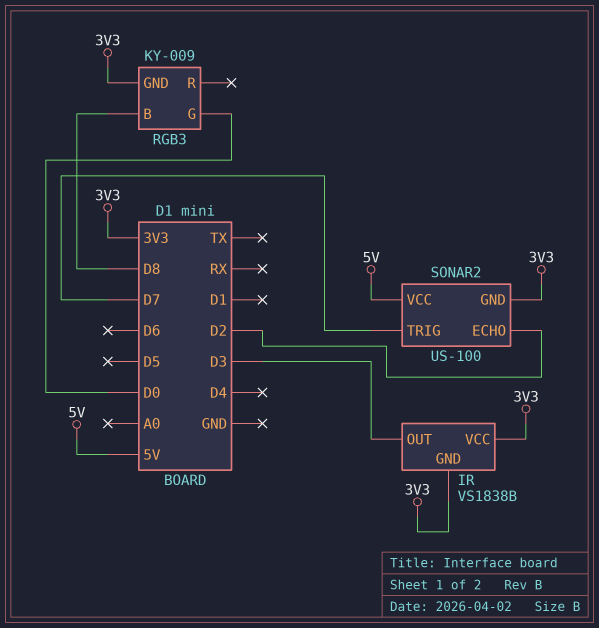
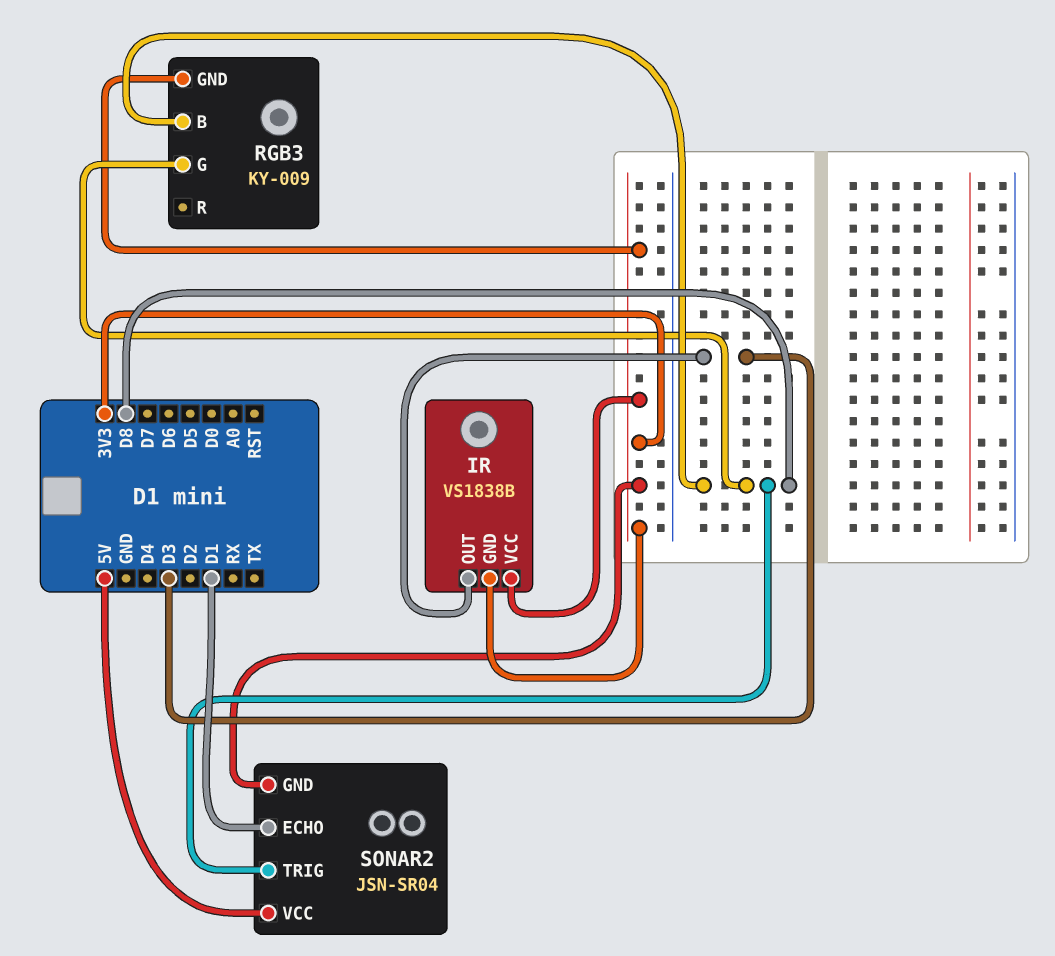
RGB3 pin G: D0 -> D8
SONAR2: US-100 -> JSN-SR04
SONAR2 pin ECHO: D2 -> D1
SONAR2 pin TRIG: D7 -> D8

